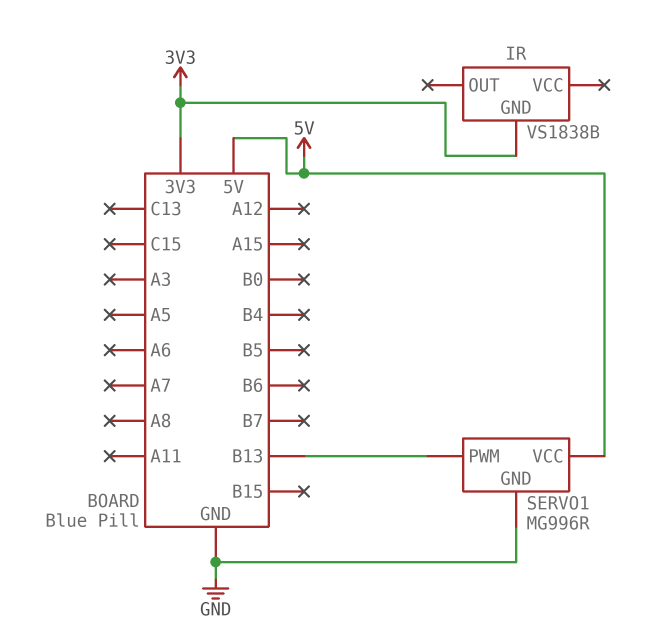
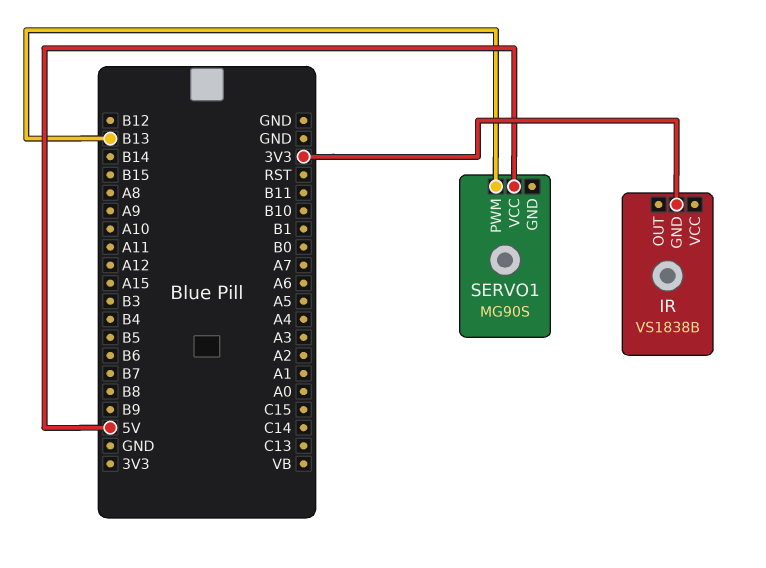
SERVO1: MG996R -> MG90S
SERVO1 pin GND: GND -> none

